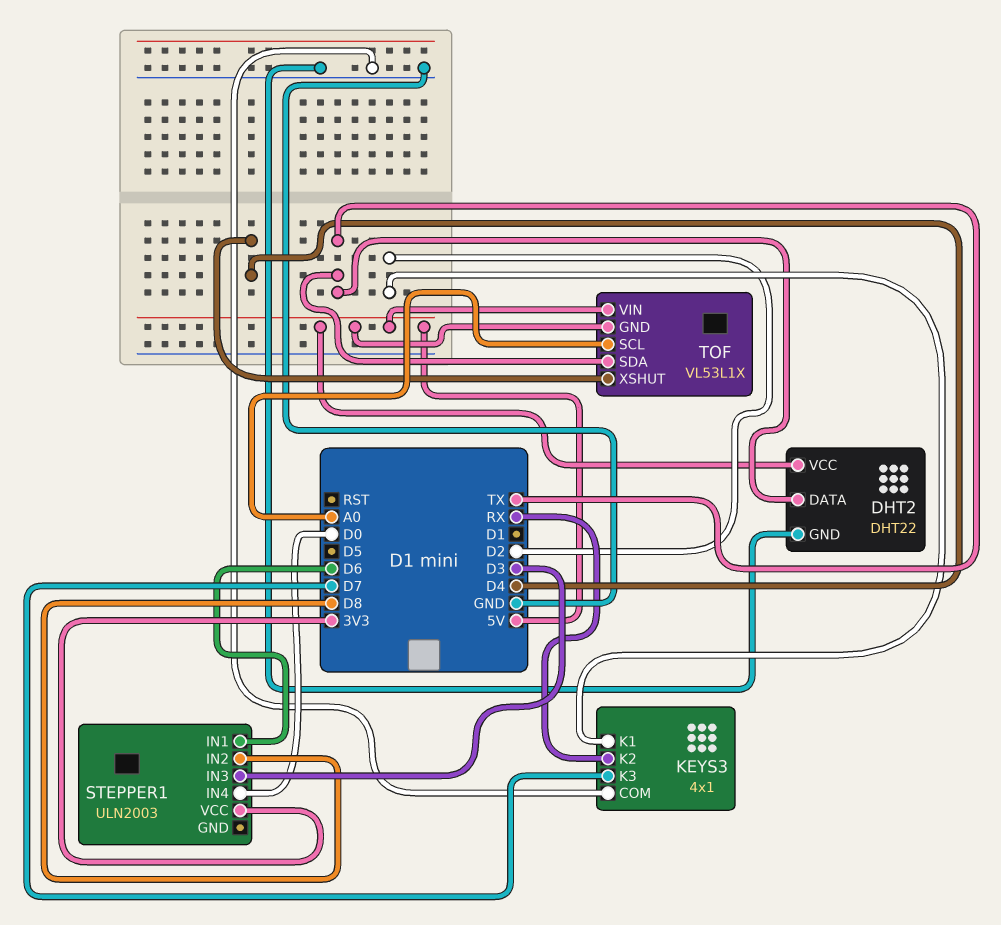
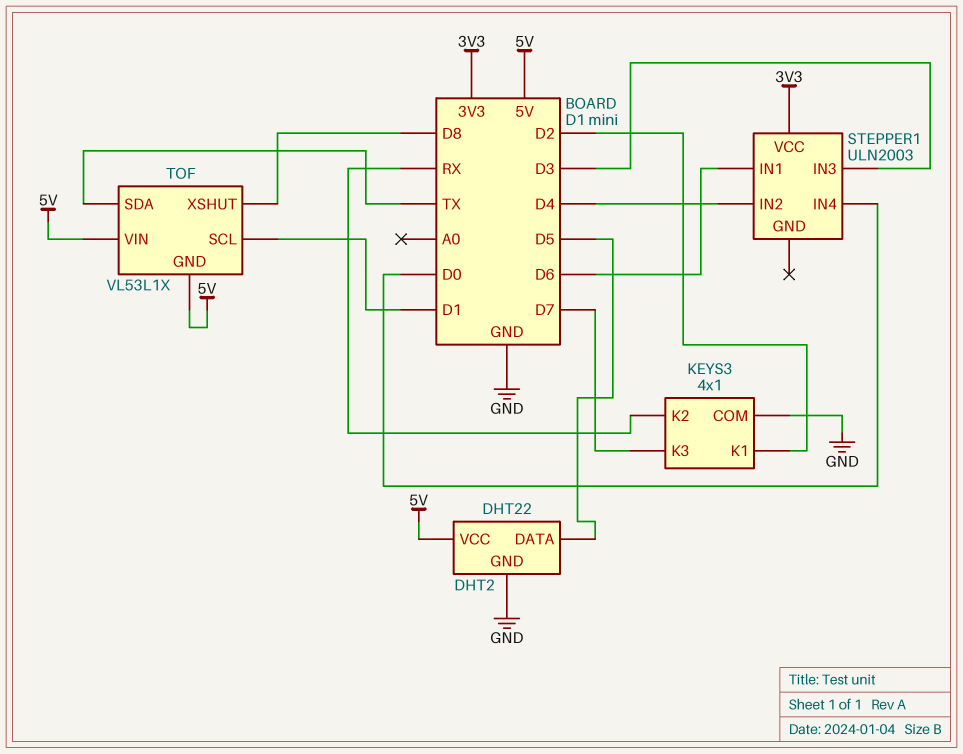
DHT2 pin DATA: TX -> D5
STEPPER1 pin IN2: D8 -> D4
TOF pin SCL: A0 -> D1
TOF pin XSHUT: D4 -> D8

